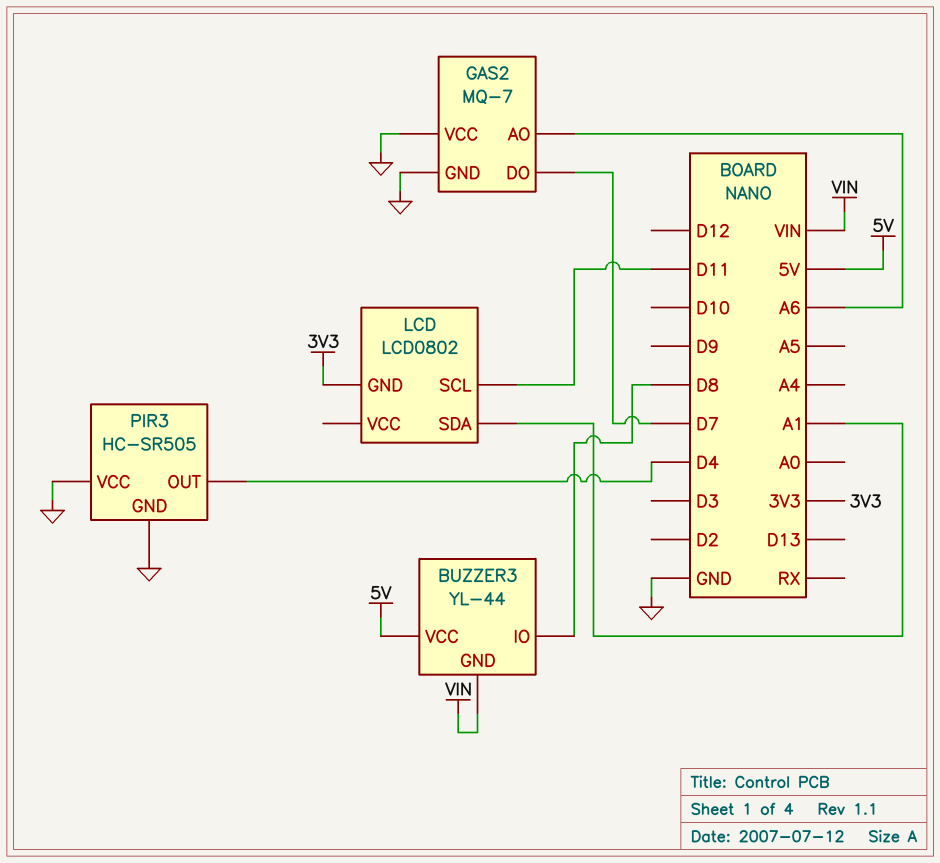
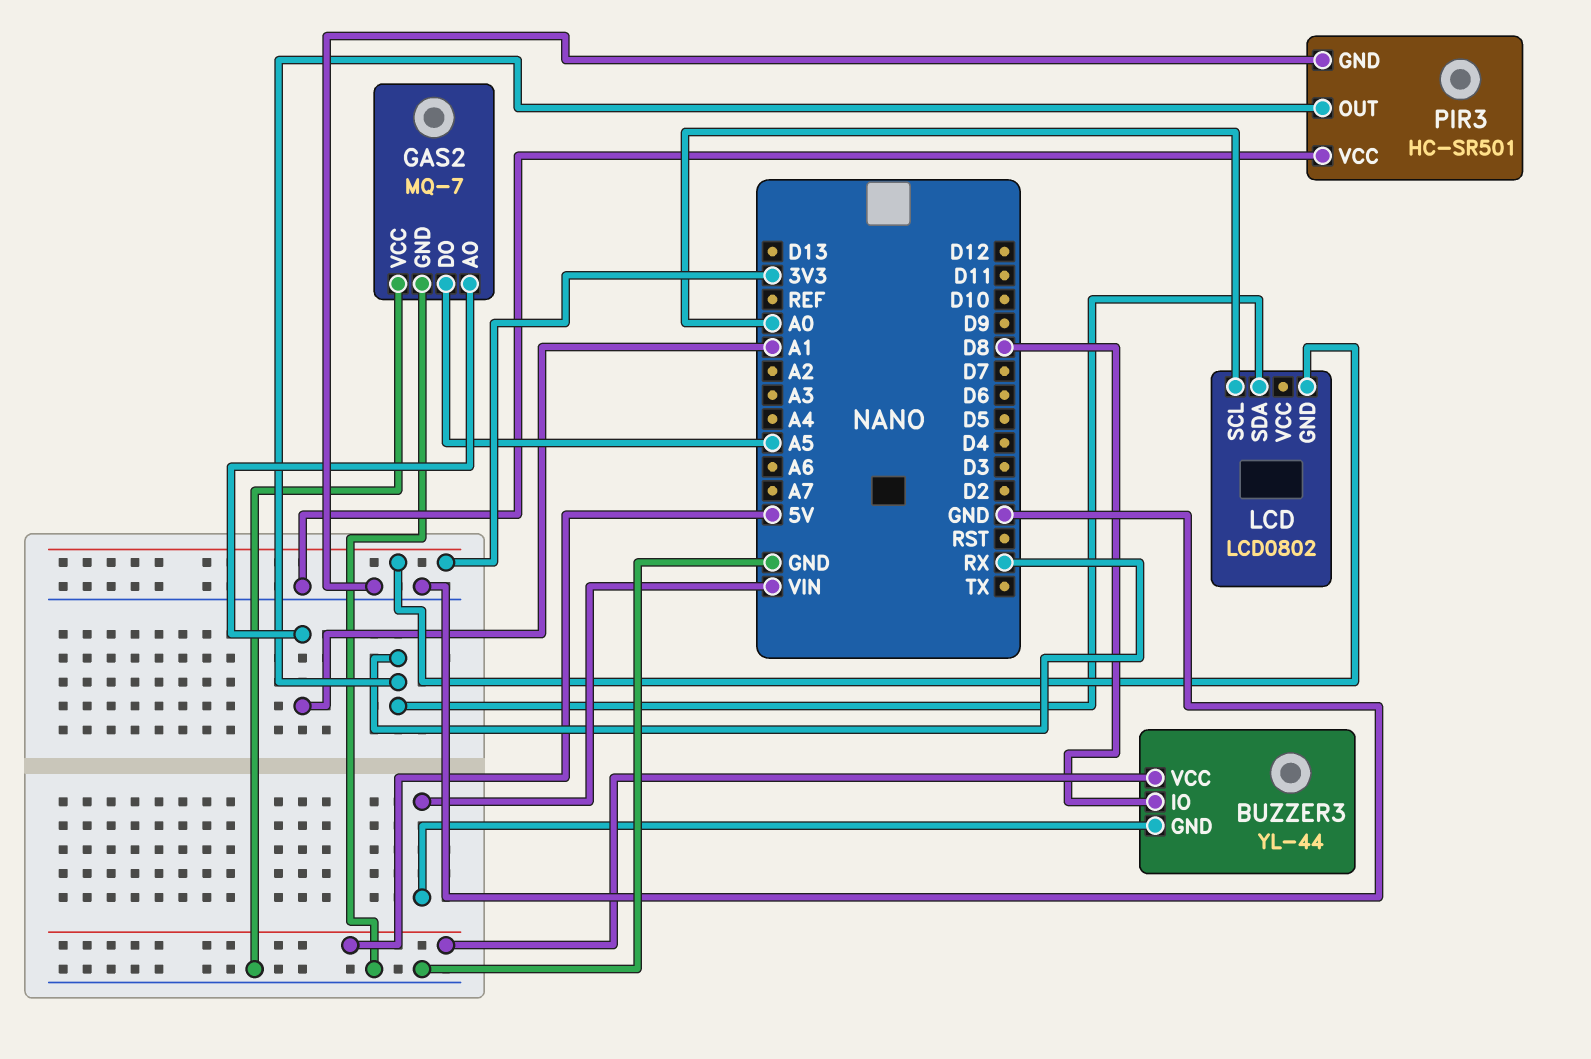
GAS2 pin AO: A6 -> A1
GAS2 pin DO: D7 -> A5
LCD pin SCL: D11 -> A0
LCD pin SDA: A1 -> RX
PIR3: HC-SR505 -> HC-SR501
PIR3 pin OUT: D4 -> RX

